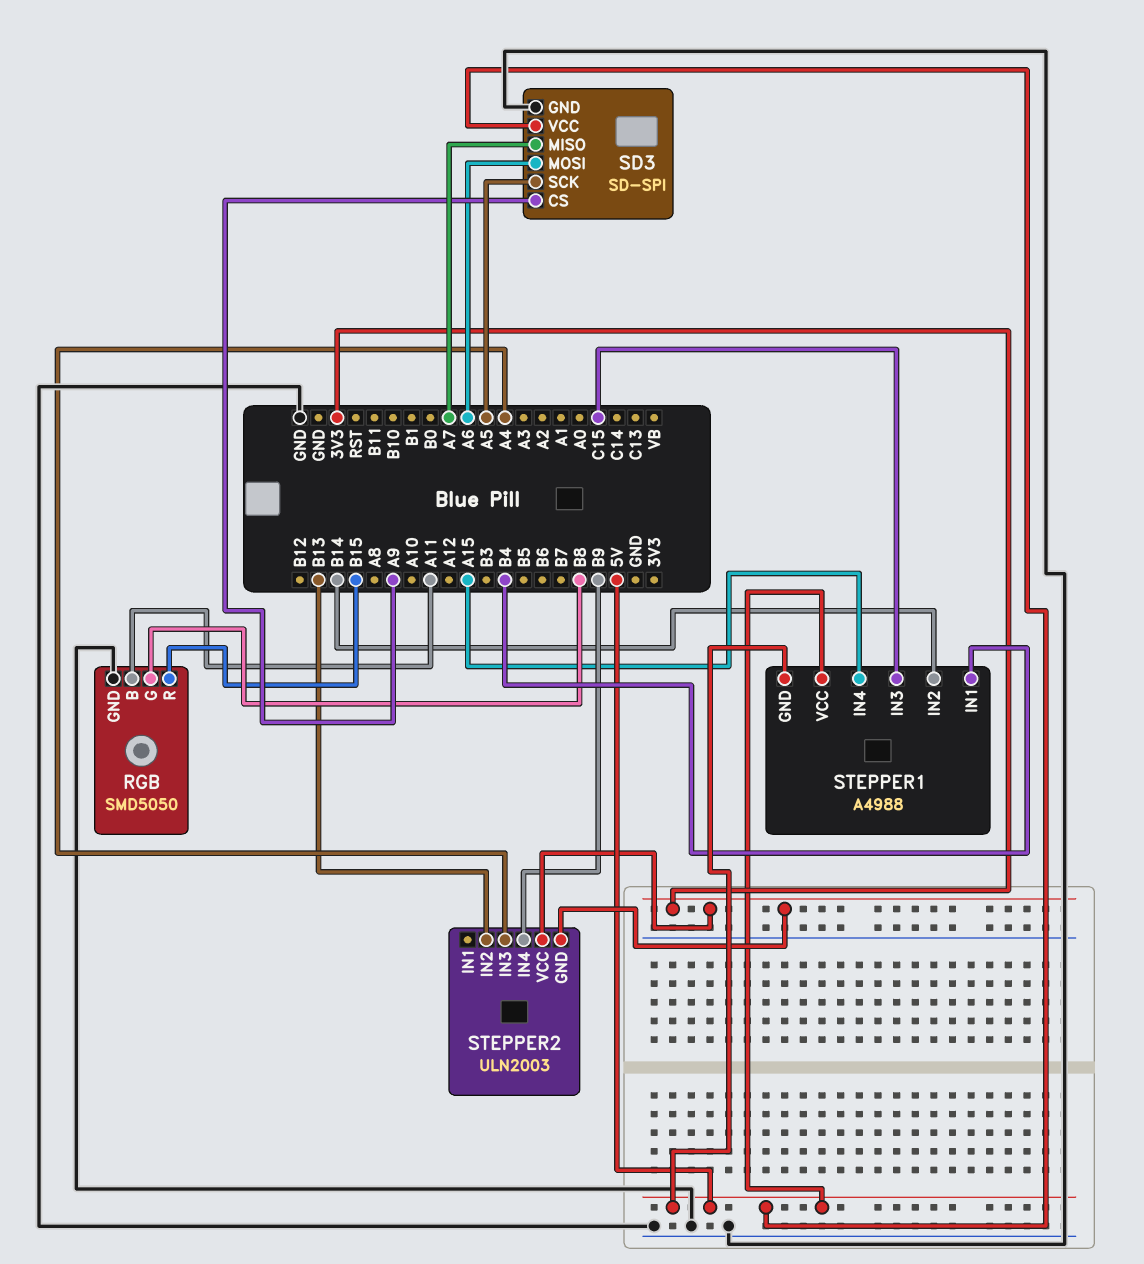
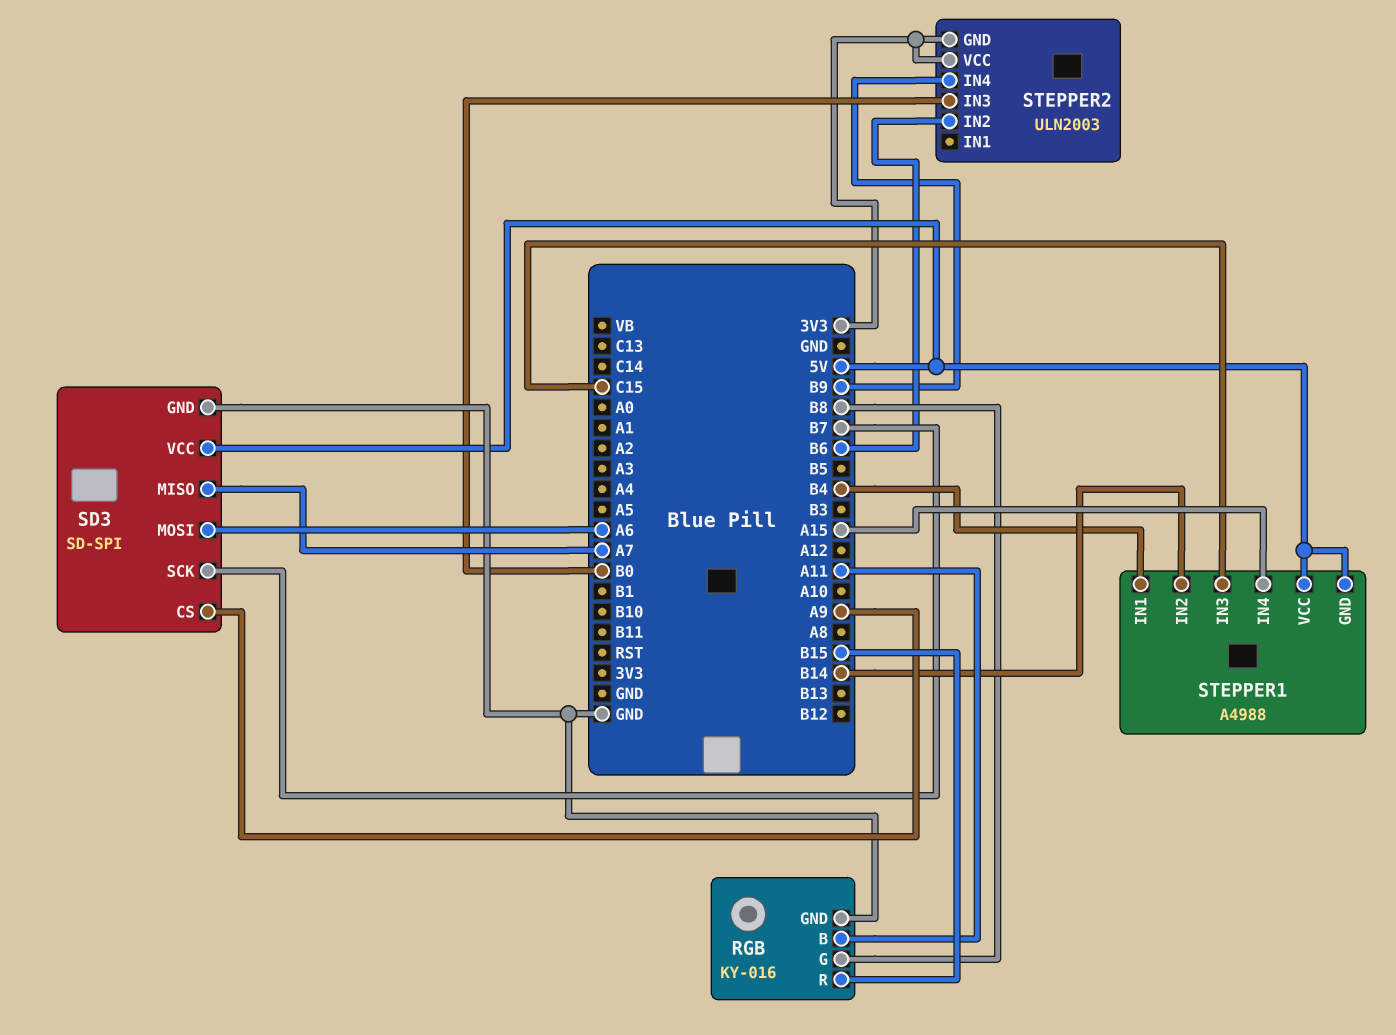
RGB: SMD5050 -> KY-016
SD3 pin SCK: A5 -> B7
STEPPER2 pin IN2: B13 -> B6
STEPPER2 pin IN3: A4 -> B0

